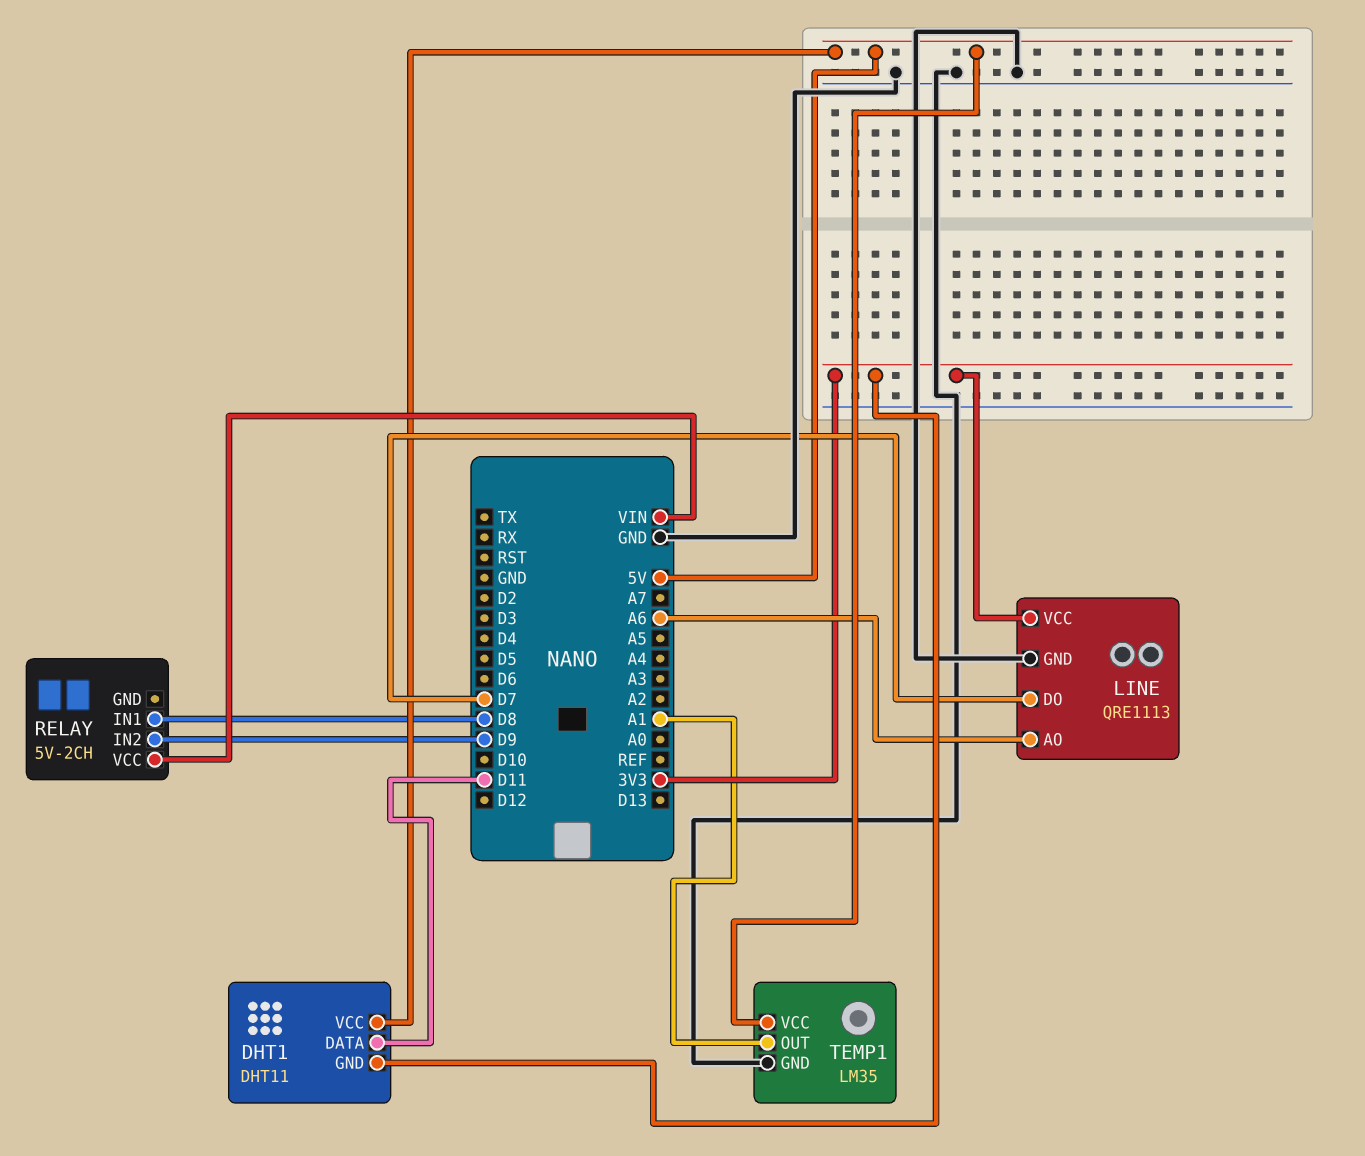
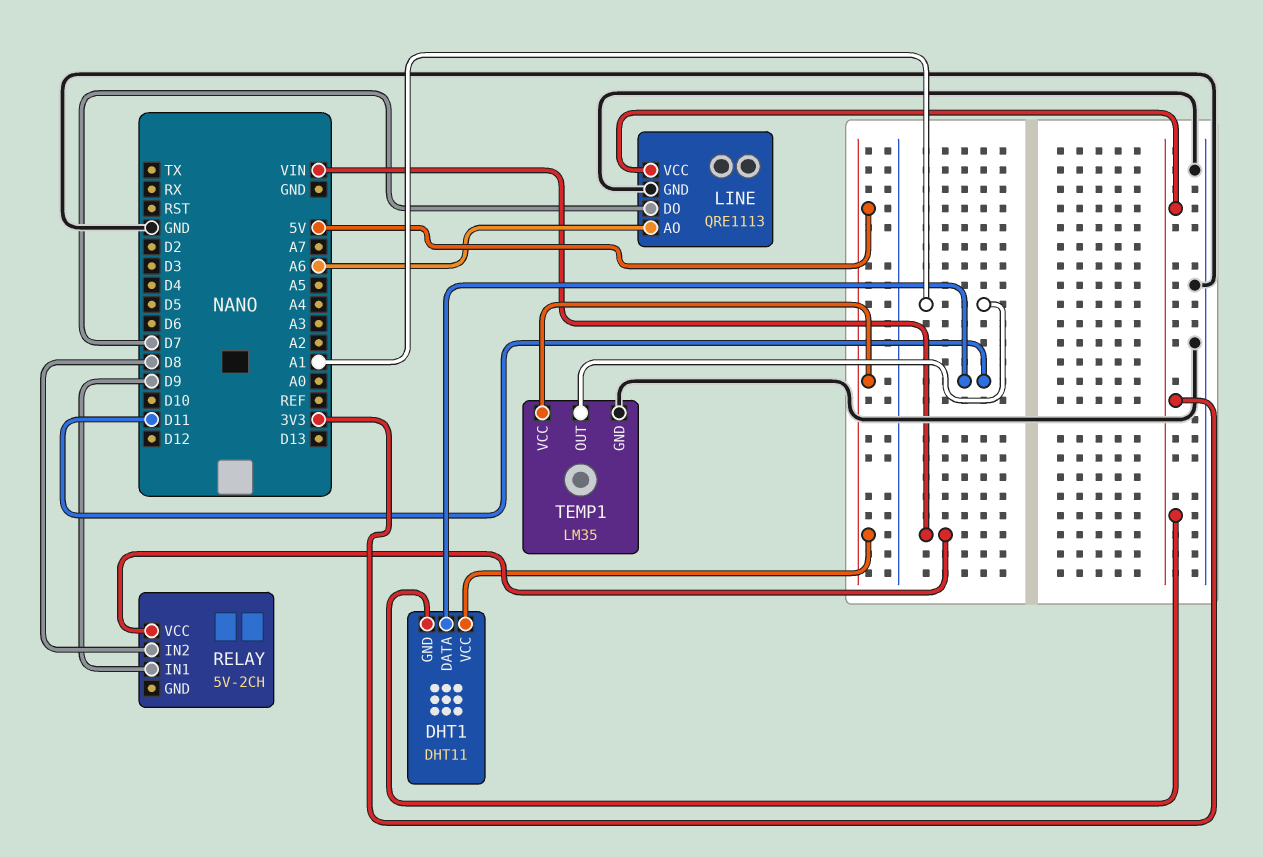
RELAY pin IN1: D8 -> D9
RELAY pin IN2: D9 -> D8

